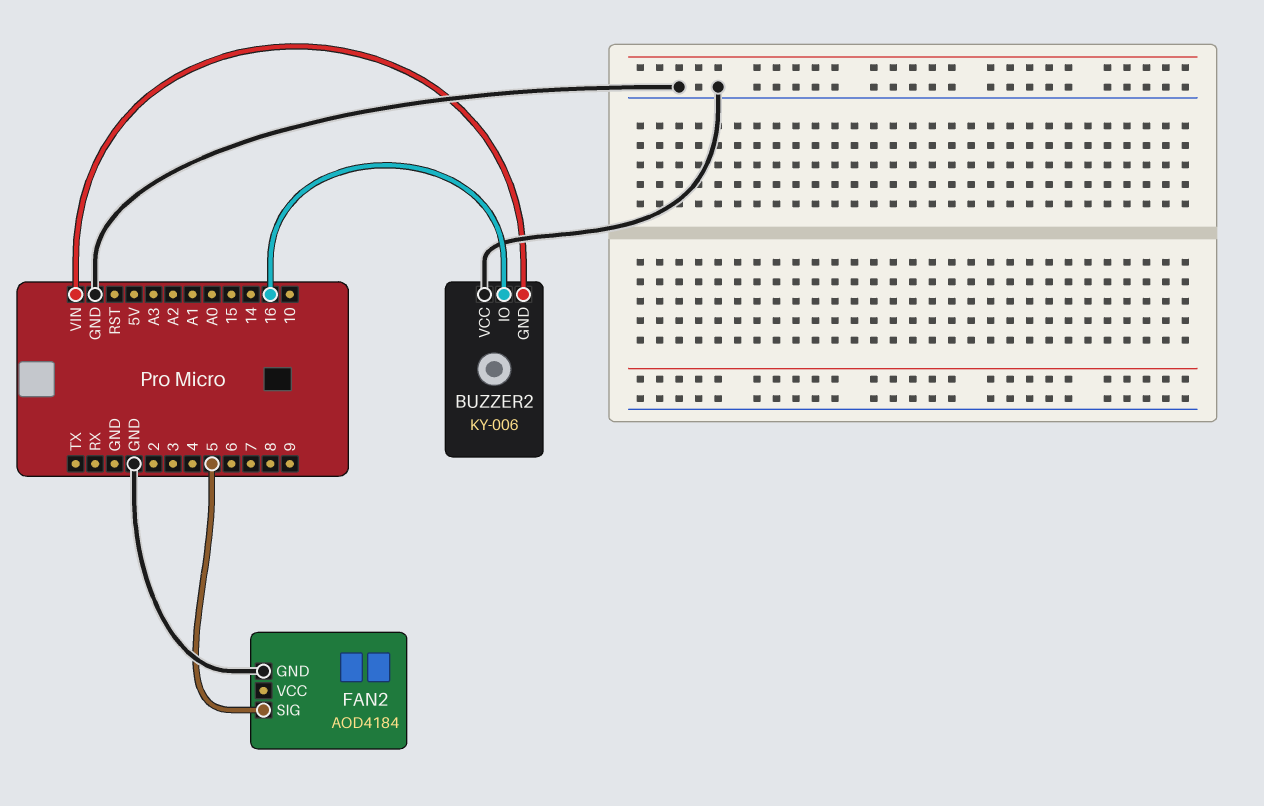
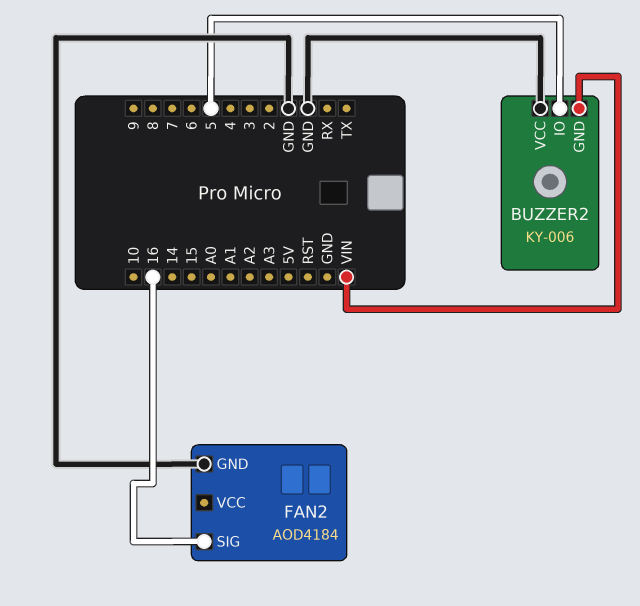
BUZZER2 pin IO: 16 -> 5
FAN2 pin SIG: 5 -> 16

